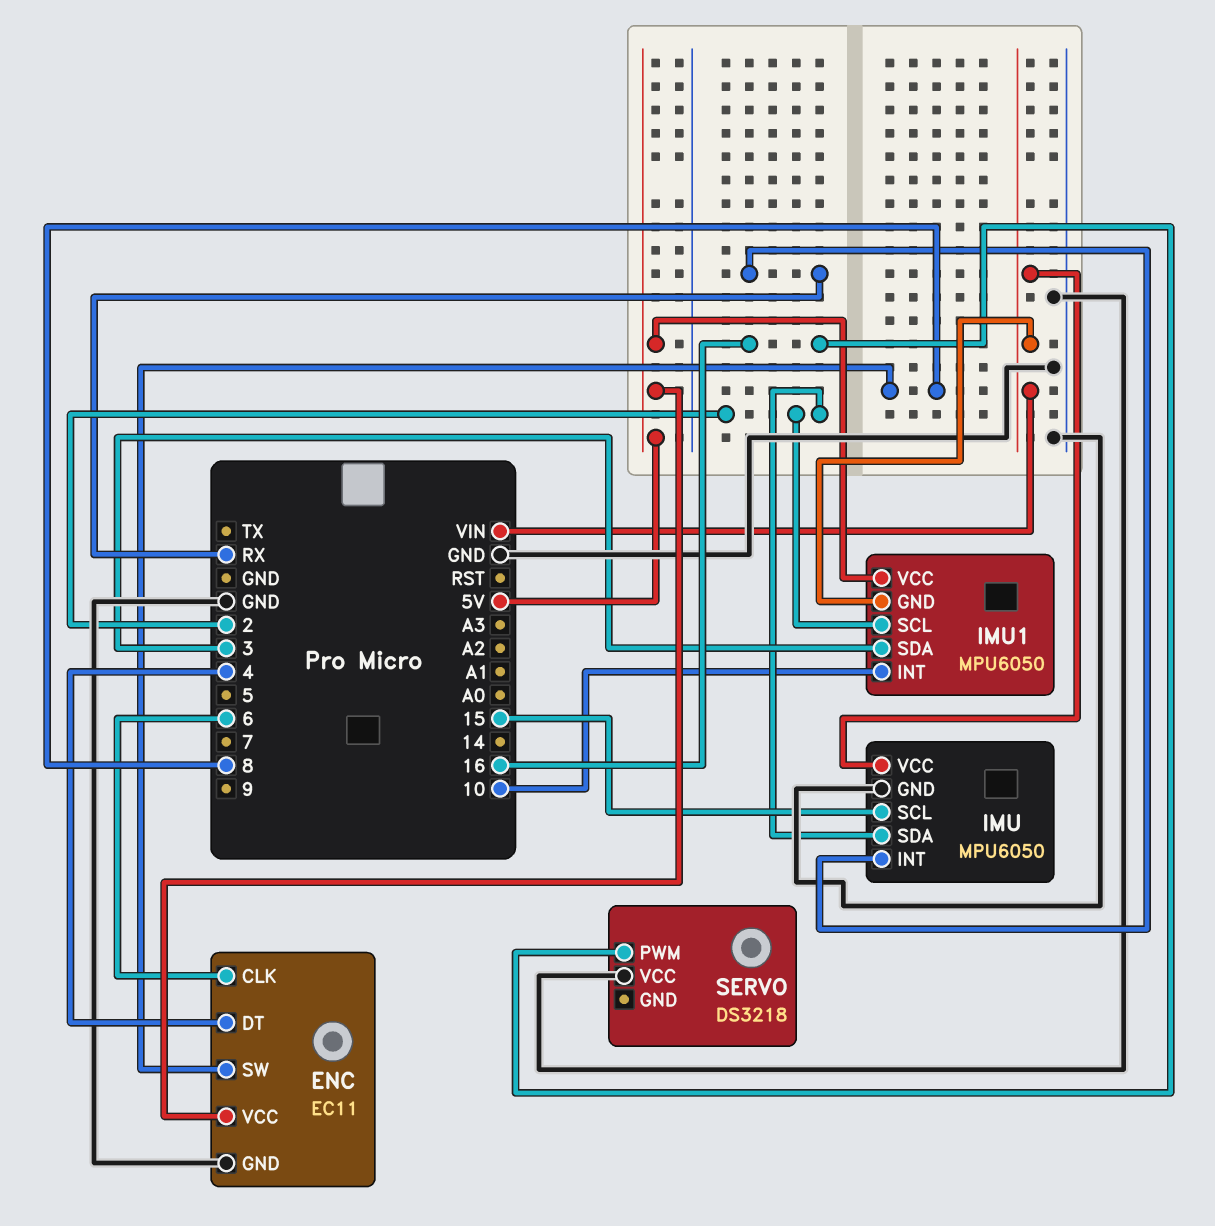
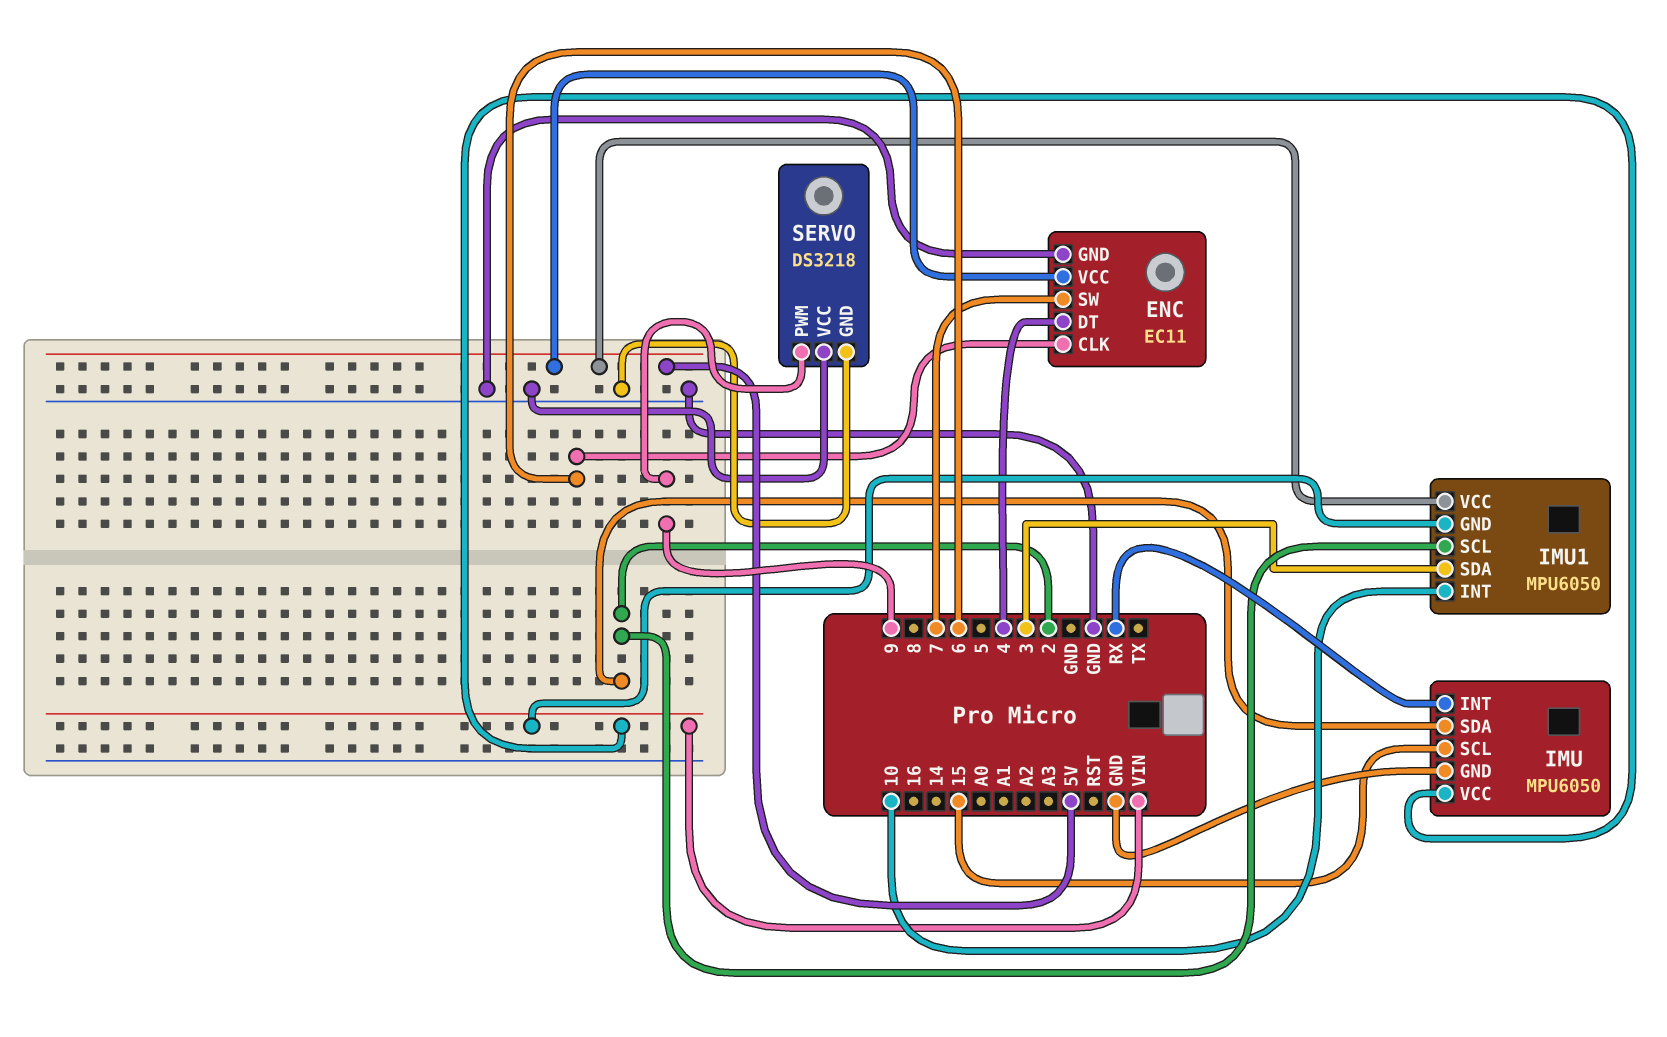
ENC pin SW: 8 -> 7
SERVO pin GND: none -> GND
SERVO pin PWM: 16 -> 9

